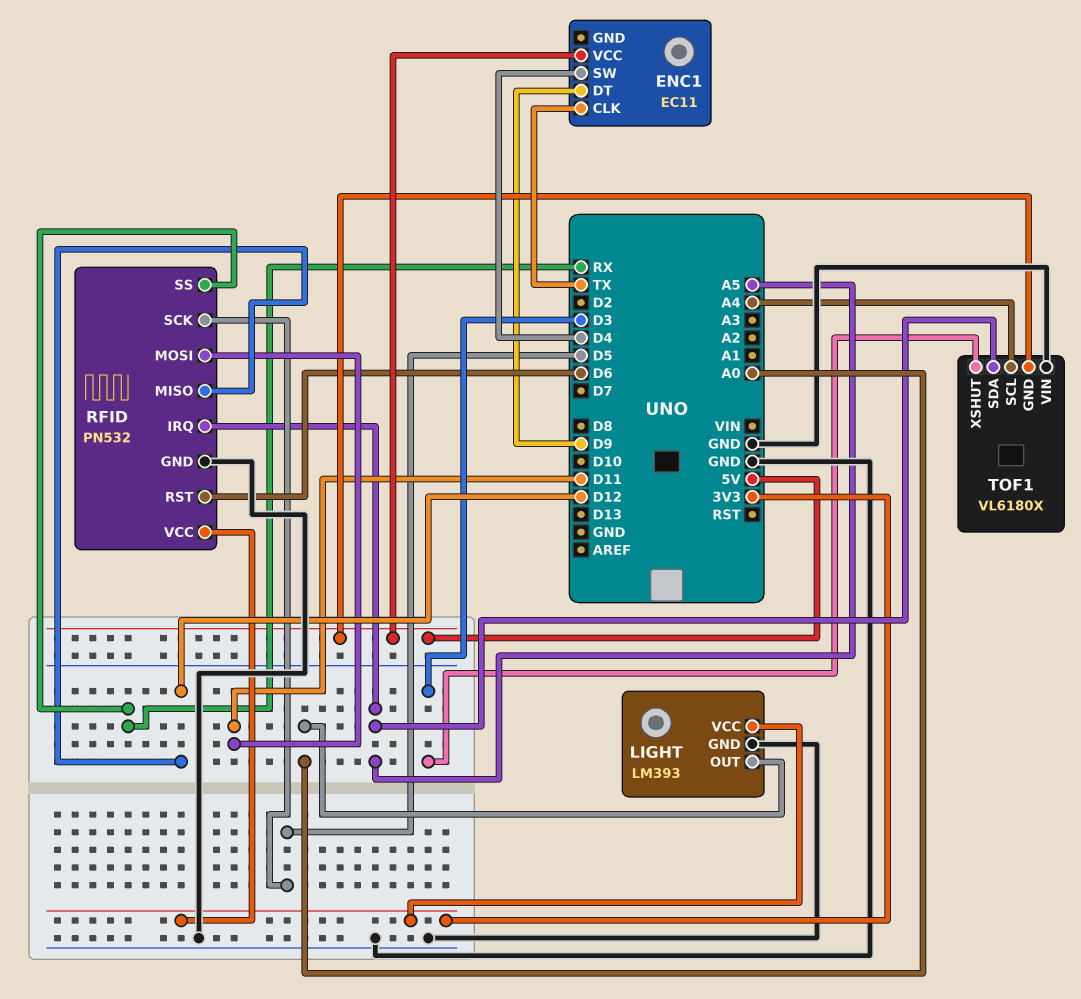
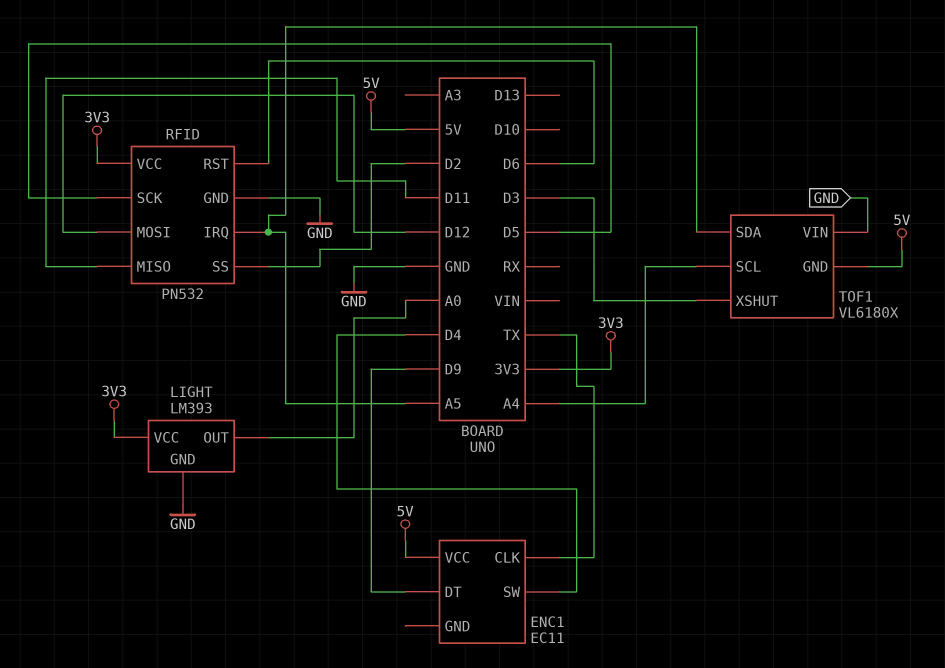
RFID pin MISO: D12 -> D11
RFID pin MOSI: D11 -> D12
RFID pin SS: RX -> D2

